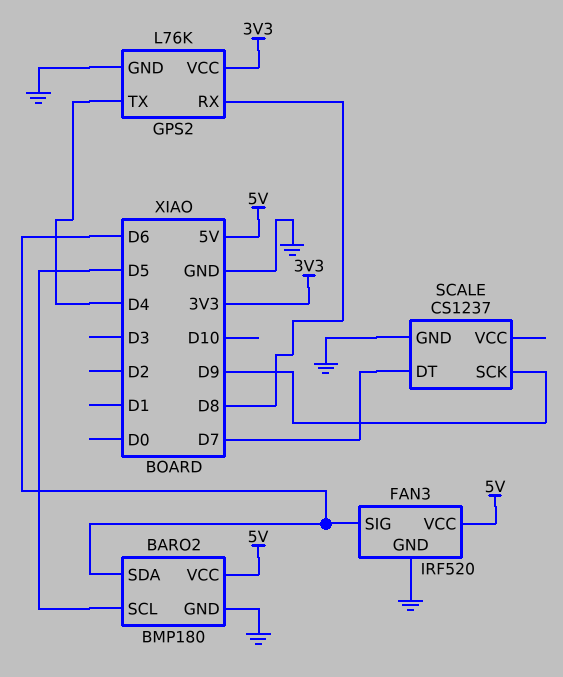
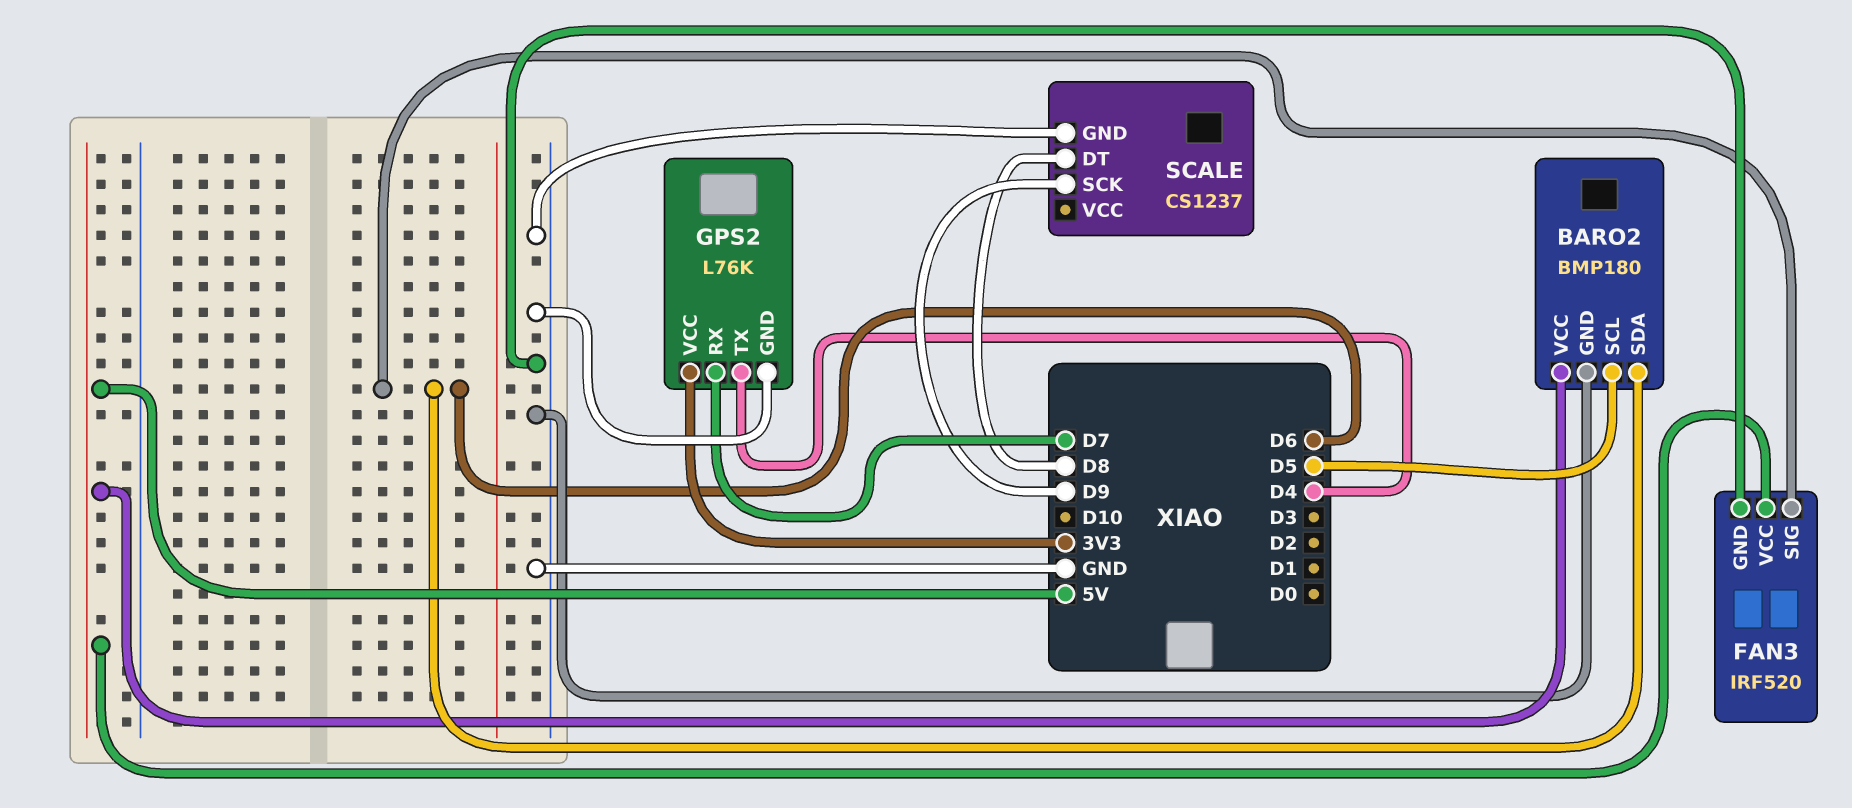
GPS2 pin RX: D8 -> D7
SCALE pin DT: D7 -> D8

